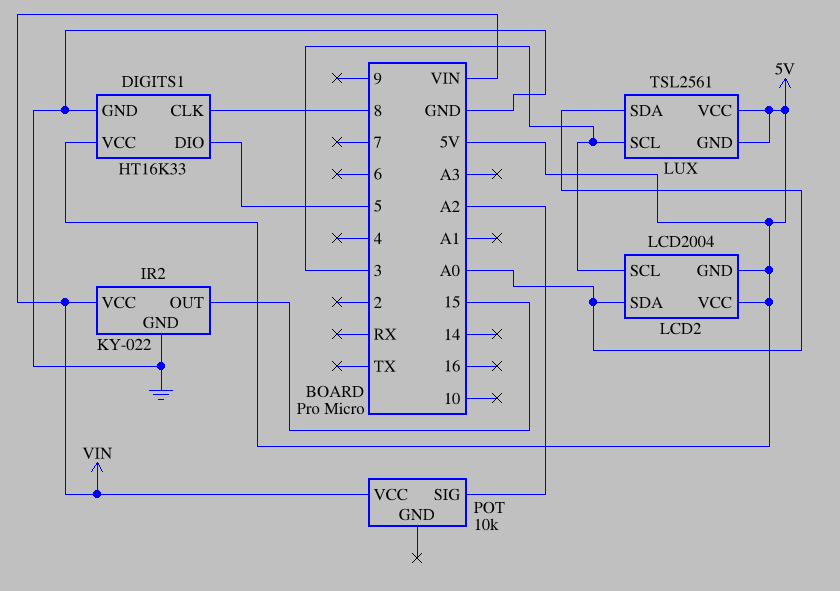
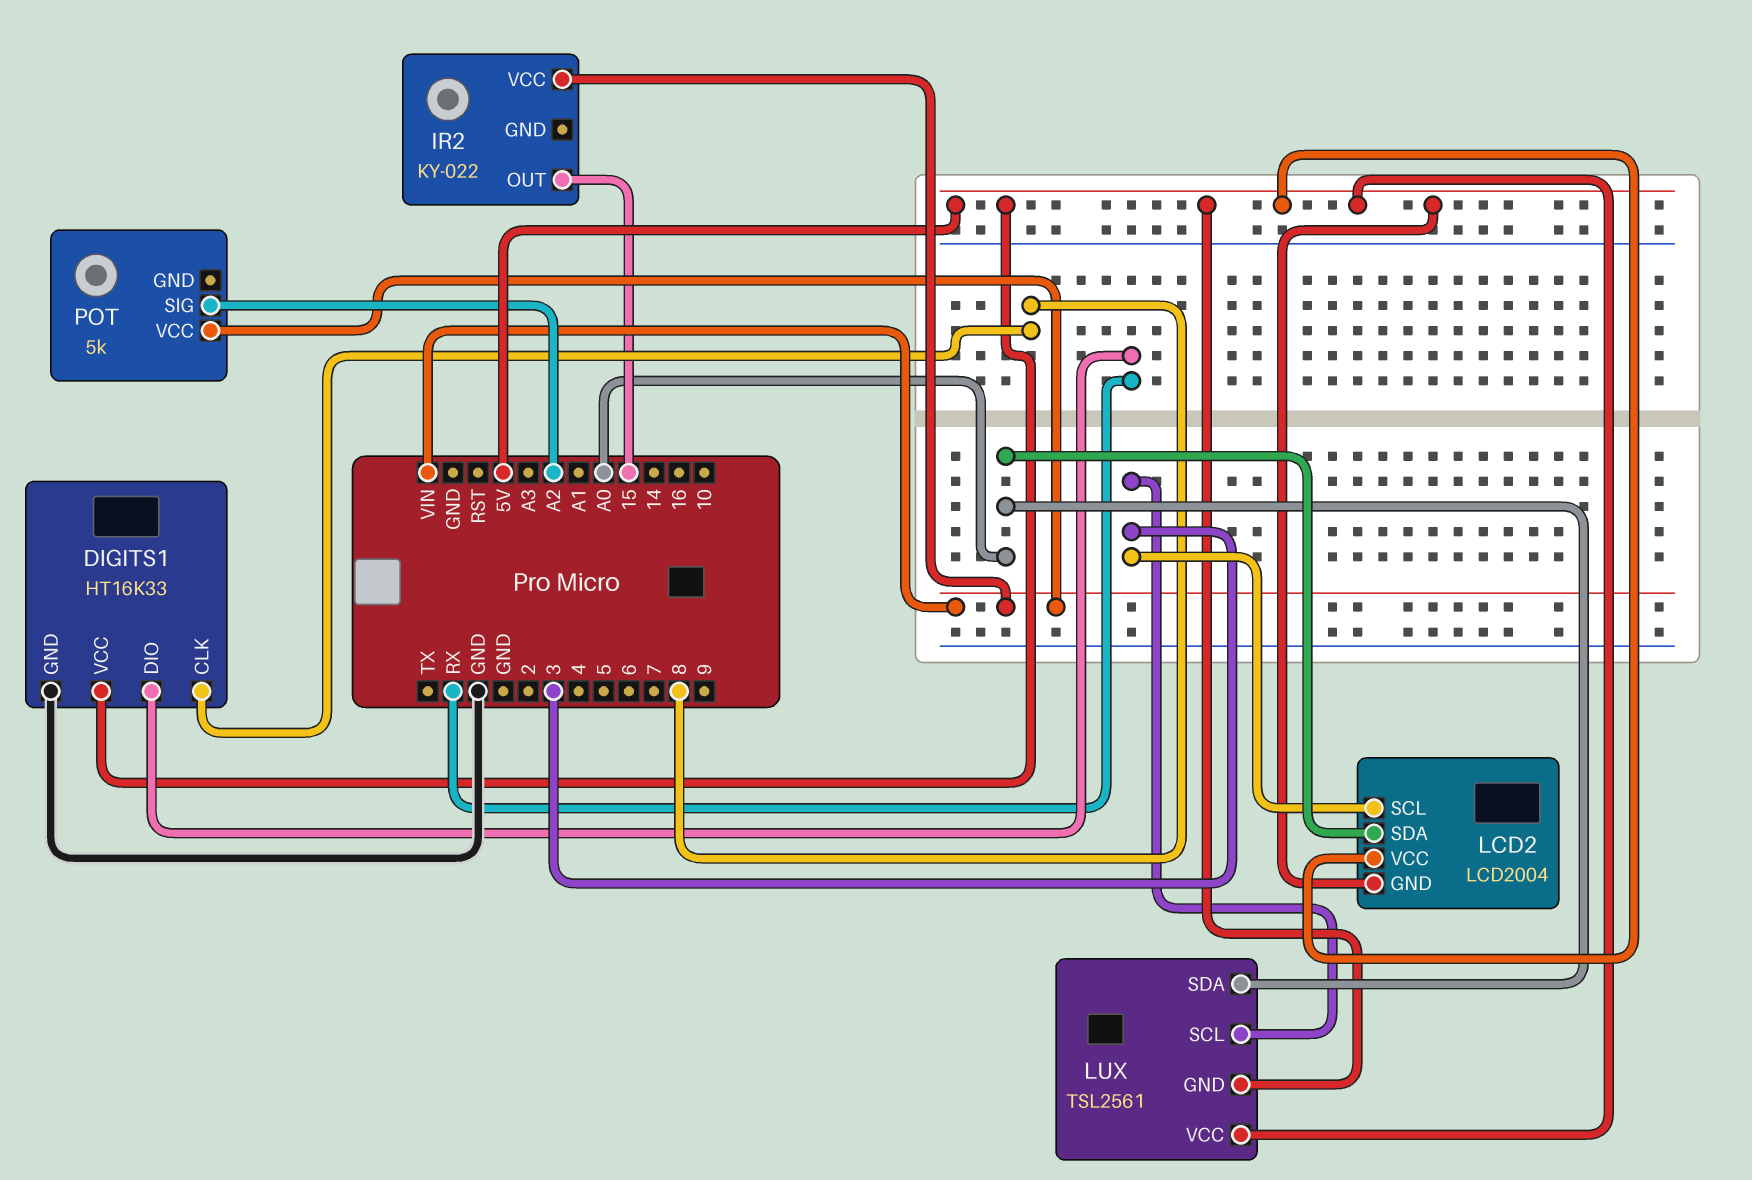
DIGITS1 pin DIO: 5 -> RX
IR2 pin GND: GND -> none
POT: 10k -> 5k

